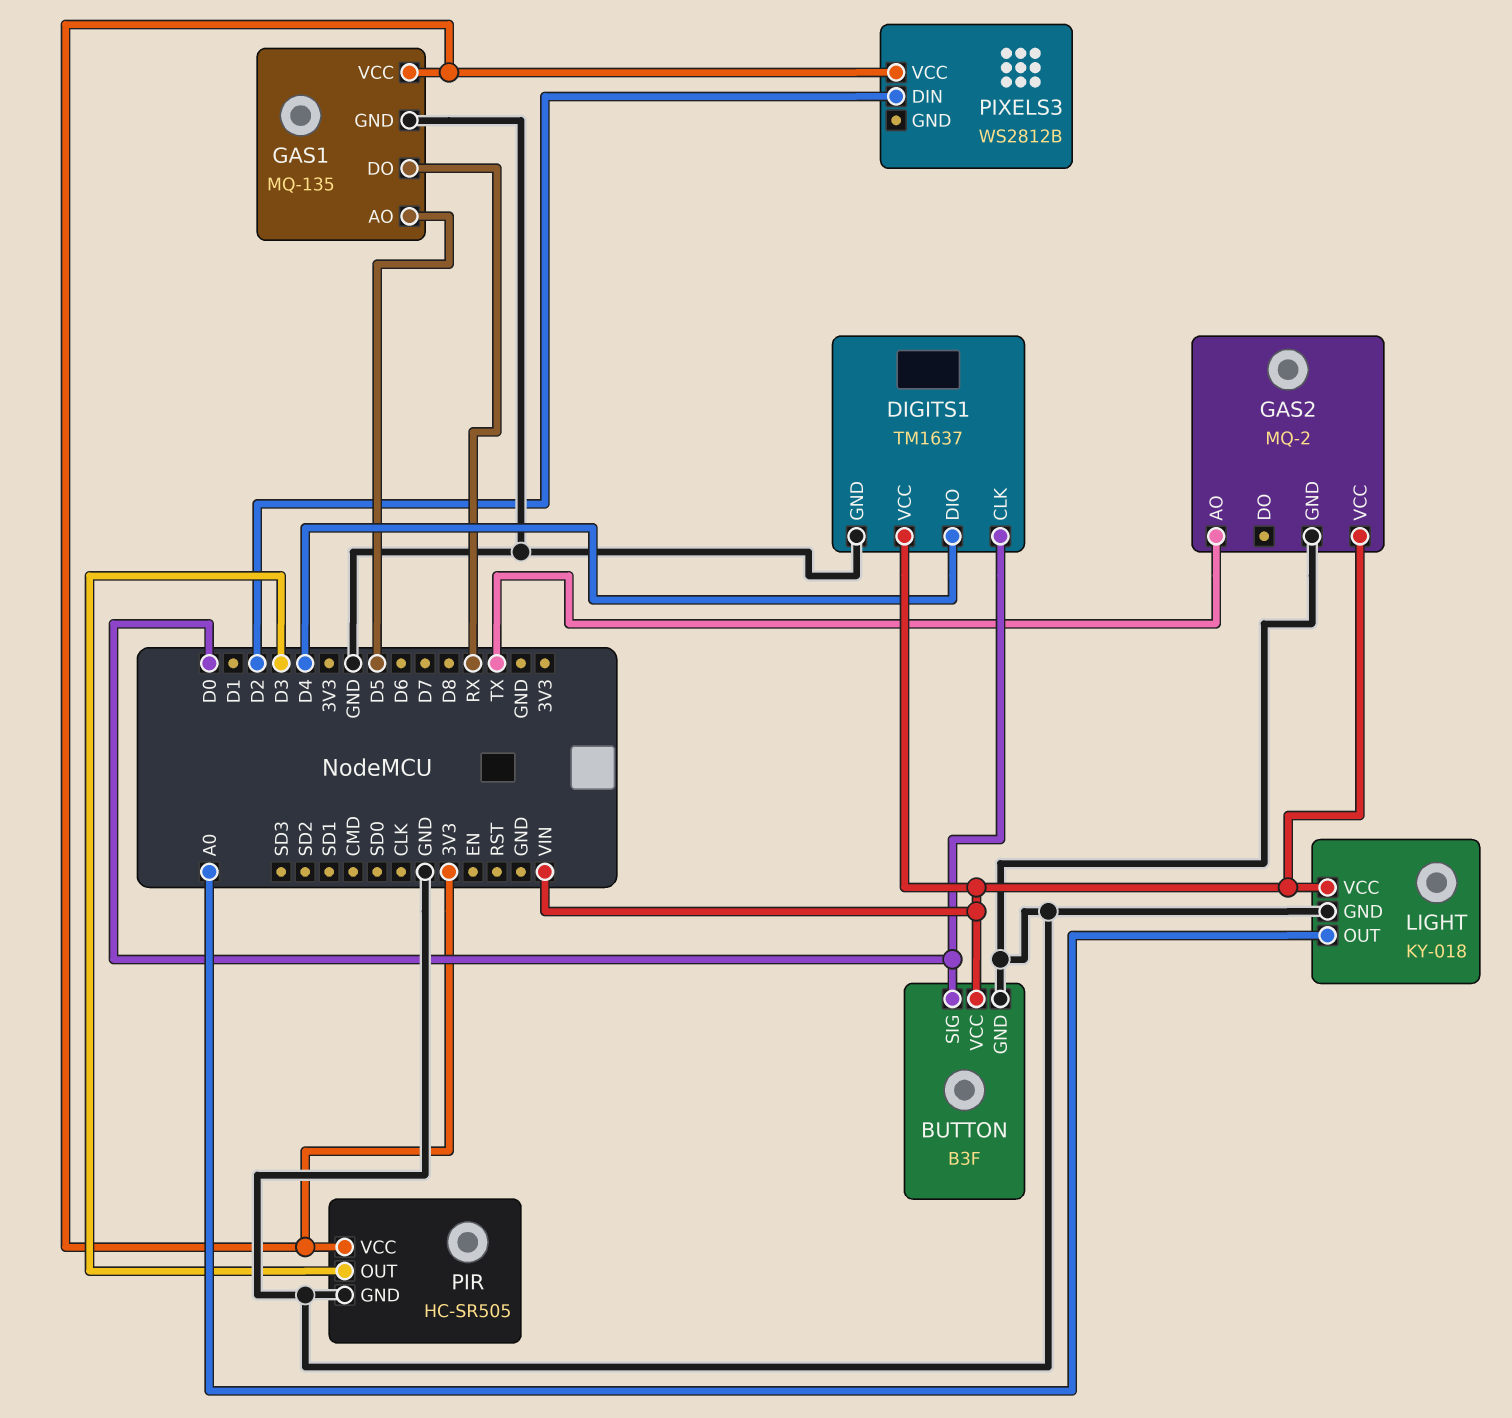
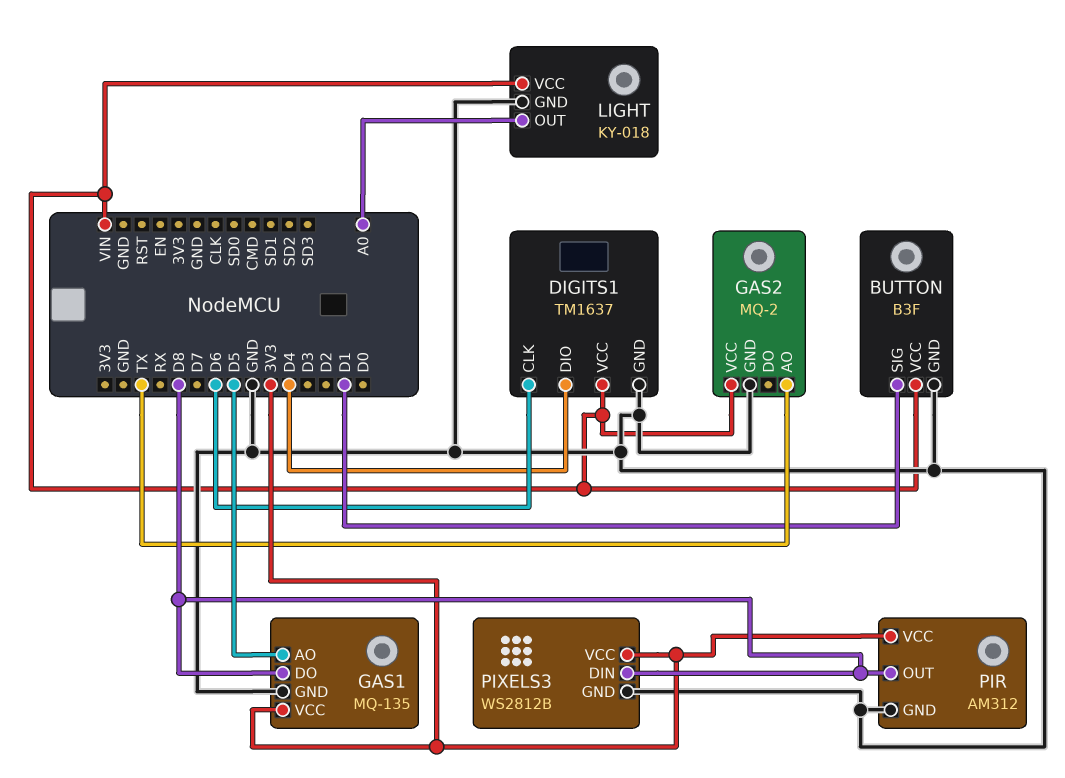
BUTTON pin SIG: D0 -> D1
DIGITS1 pin CLK: D0 -> D6
GAS1 pin DO: RX -> D8
PIR: HC-SR505 -> AM312
PIR pin OUT: D3 -> D8
PIXELS3 pin DIN: D2 -> D8
PIXELS3 pin GND: none -> GND

